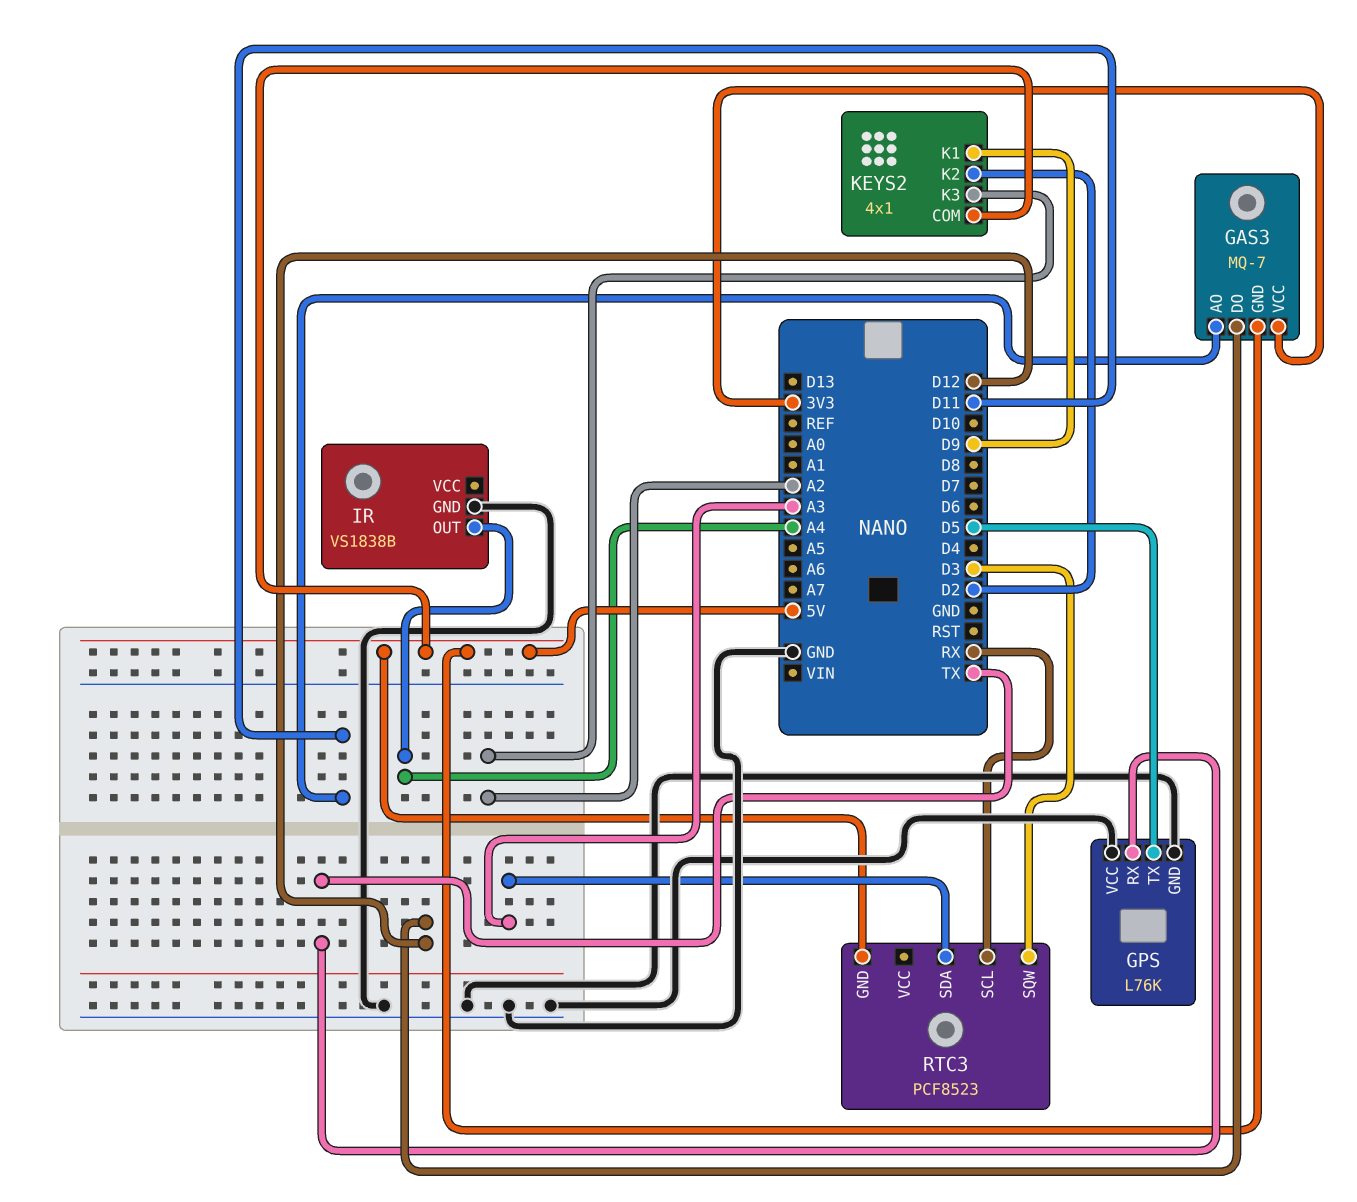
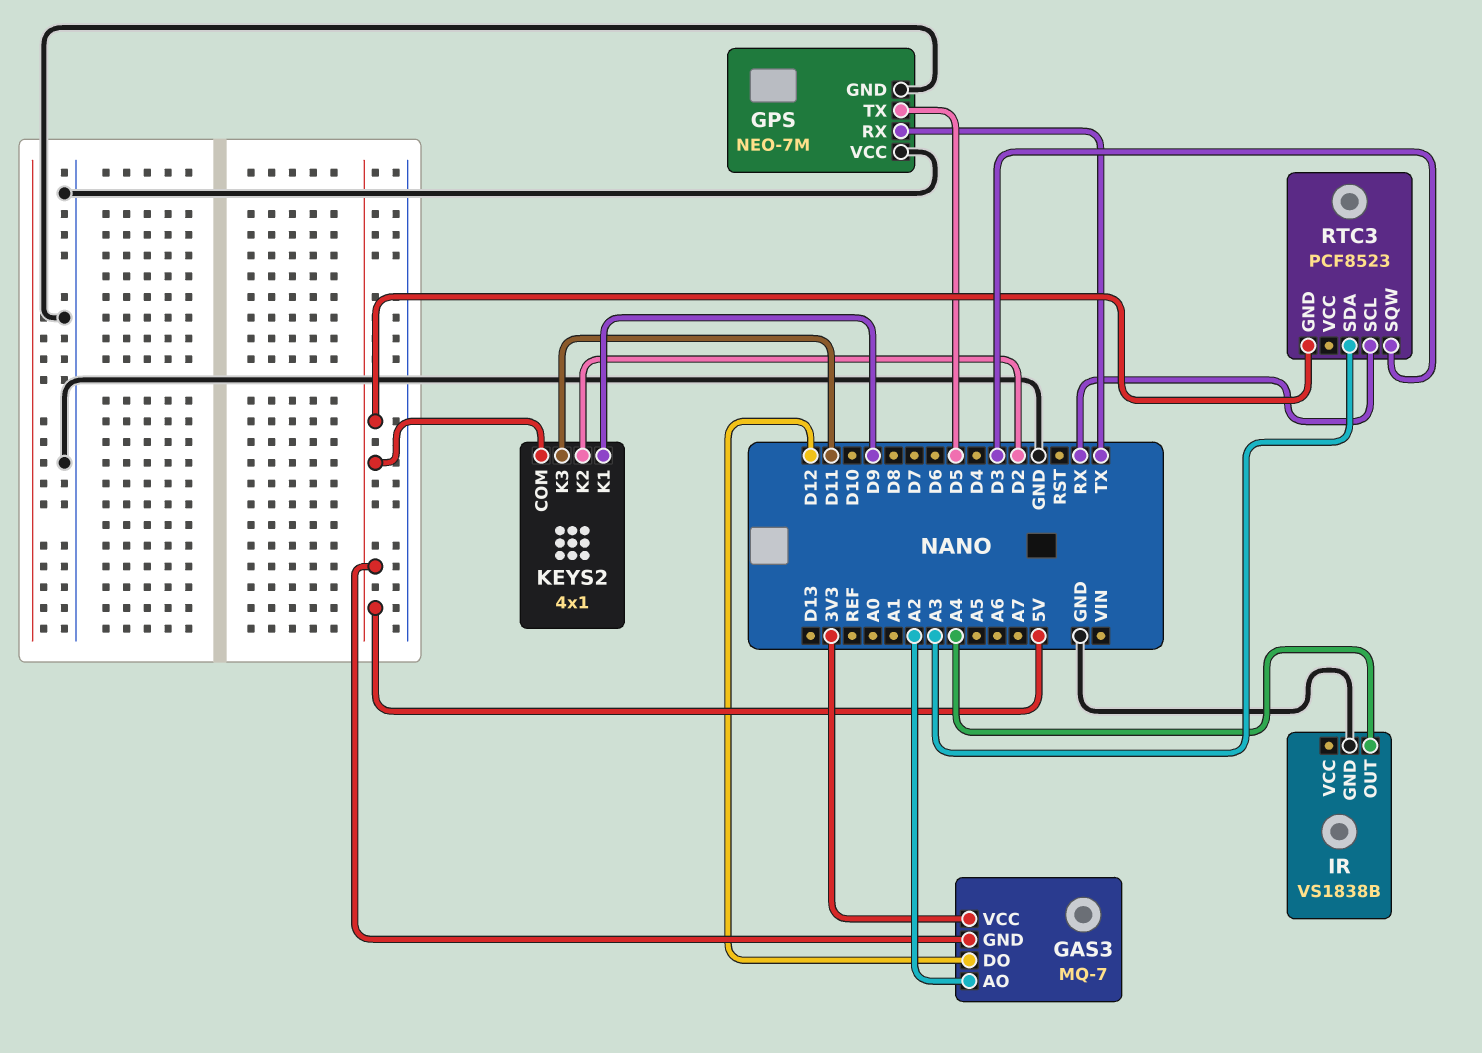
GAS3 pin AO: D11 -> A2
GPS: L76K -> NEO-7M
KEYS2 pin K3: A2 -> D11

